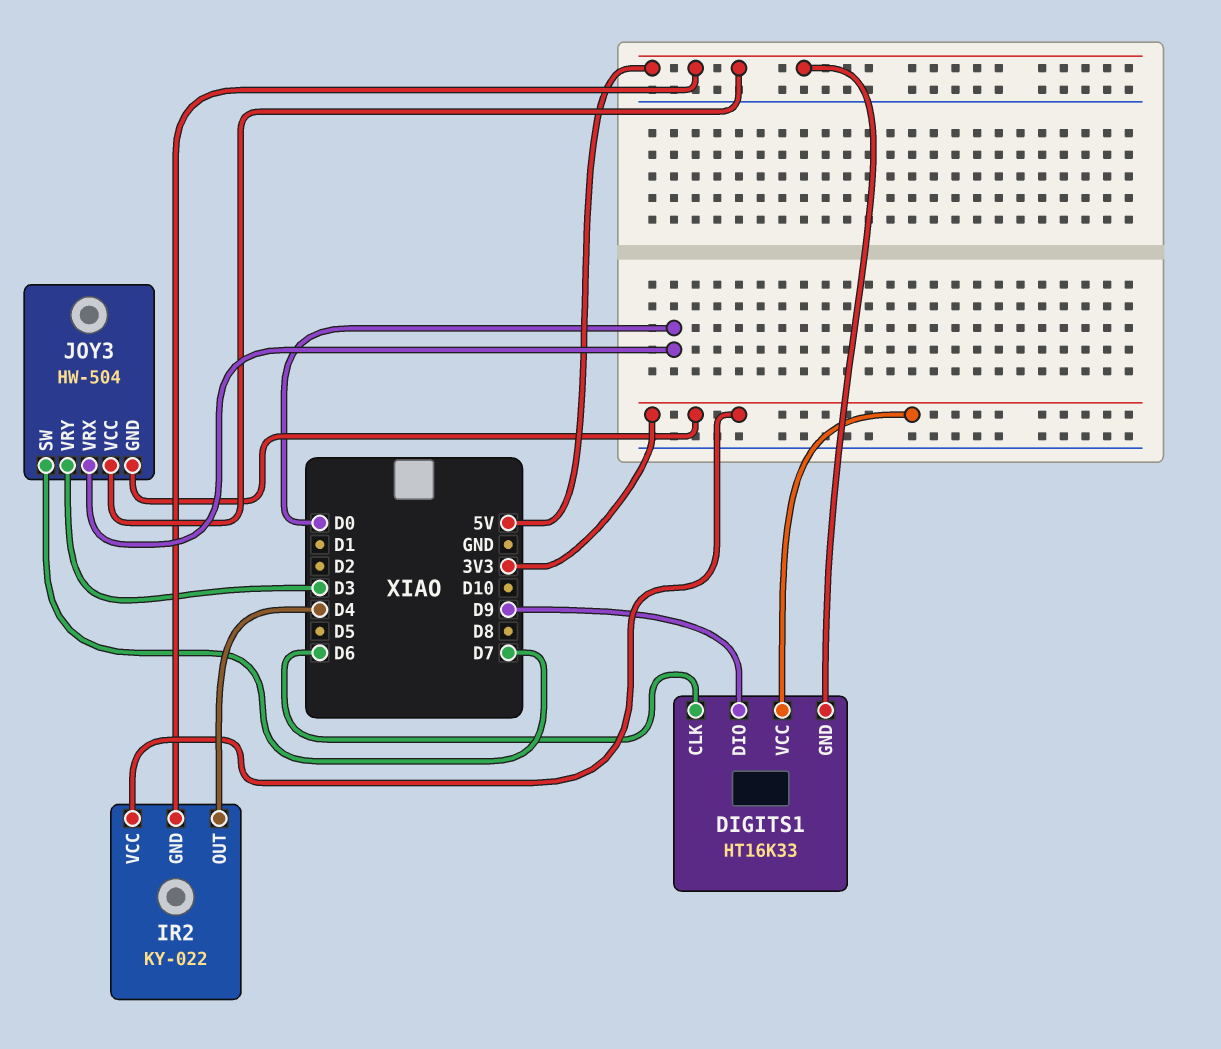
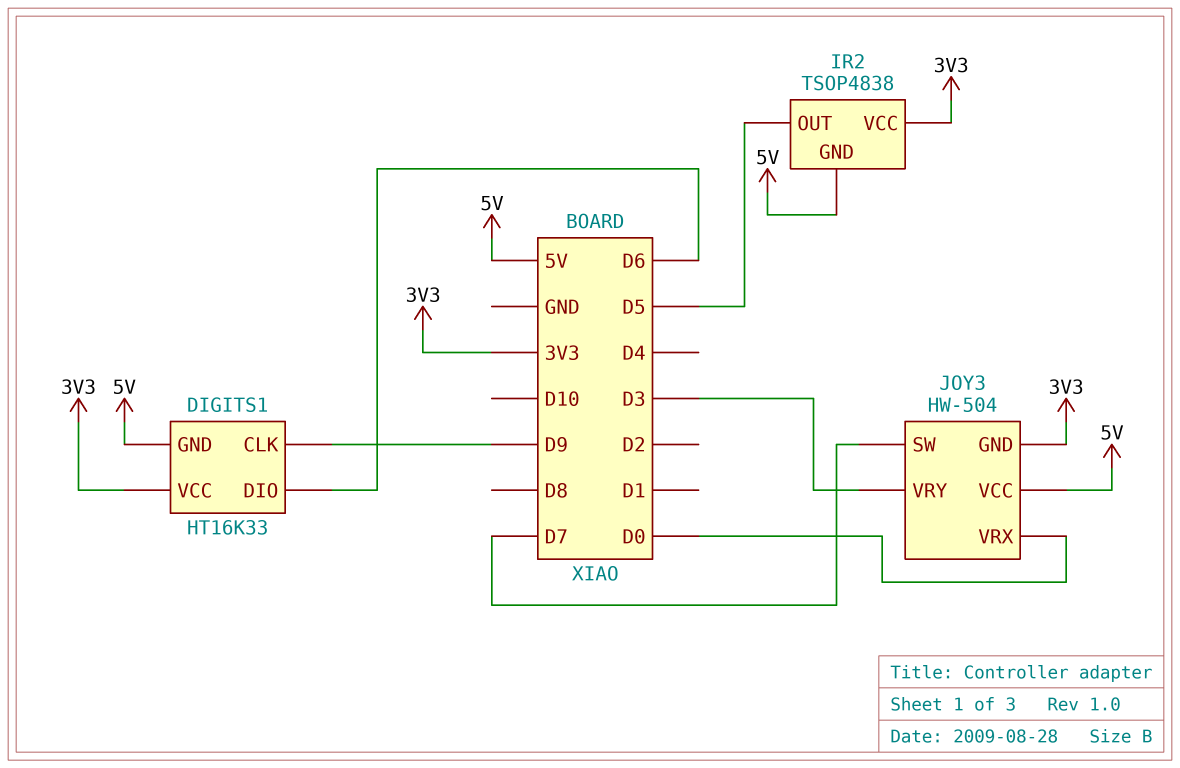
DIGITS1 pin CLK: D6 -> D9
DIGITS1 pin DIO: D9 -> D6
IR2: KY-022 -> TSOP4838
IR2 pin OUT: D4 -> D5

